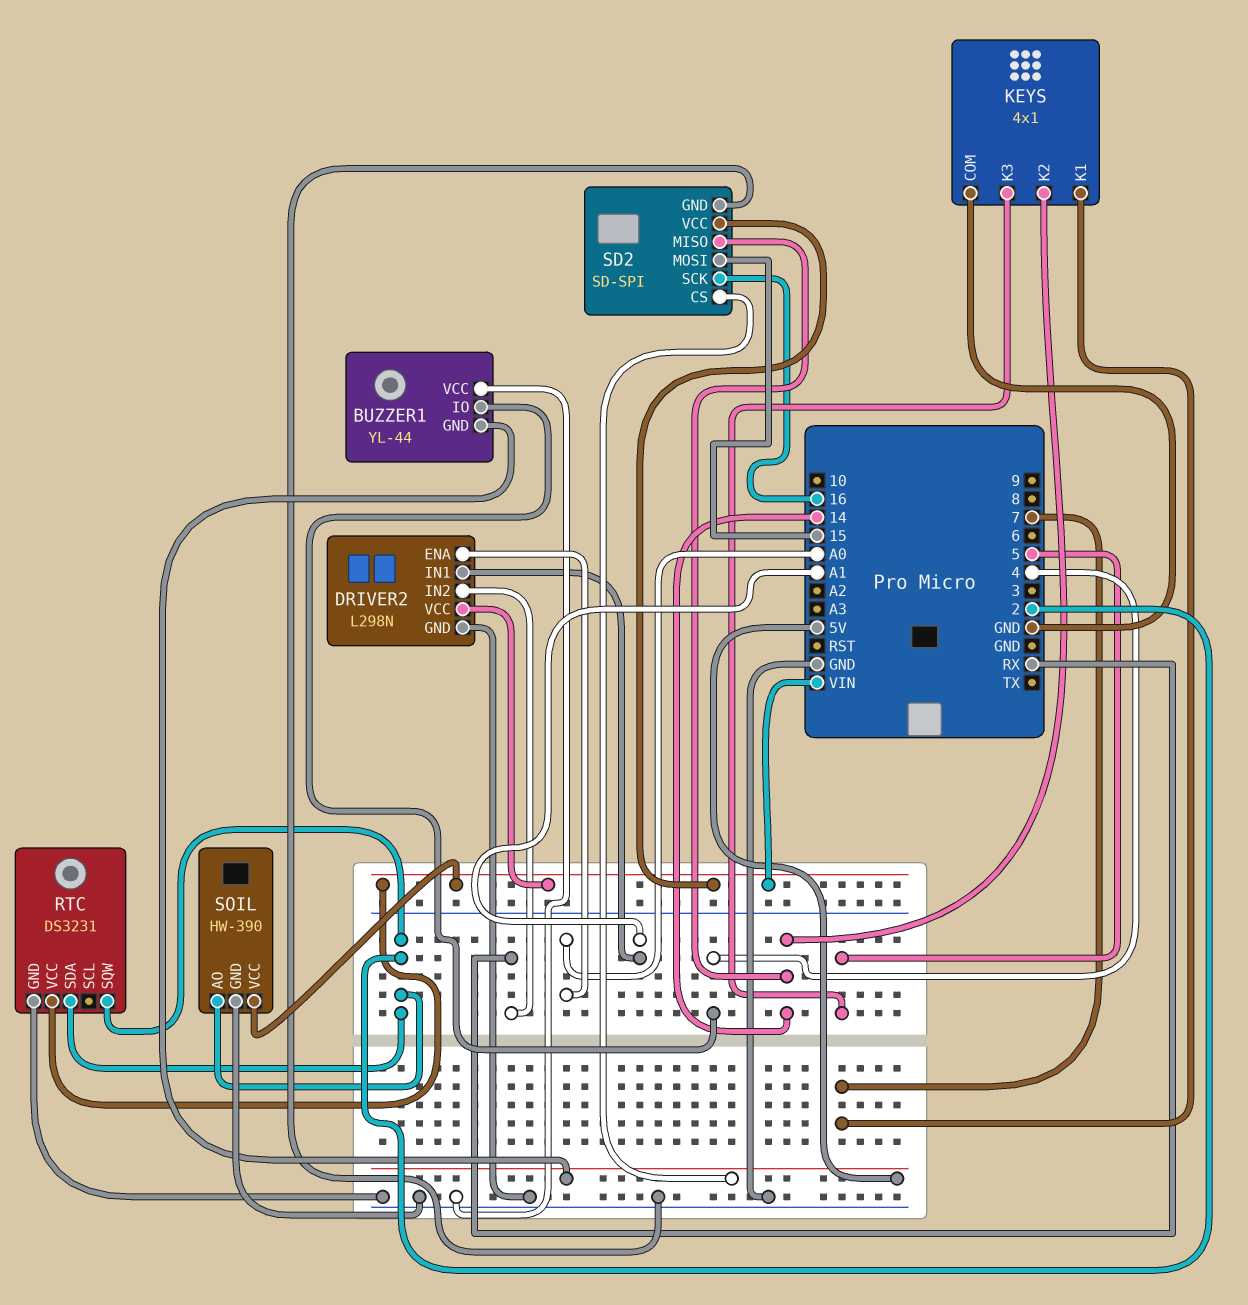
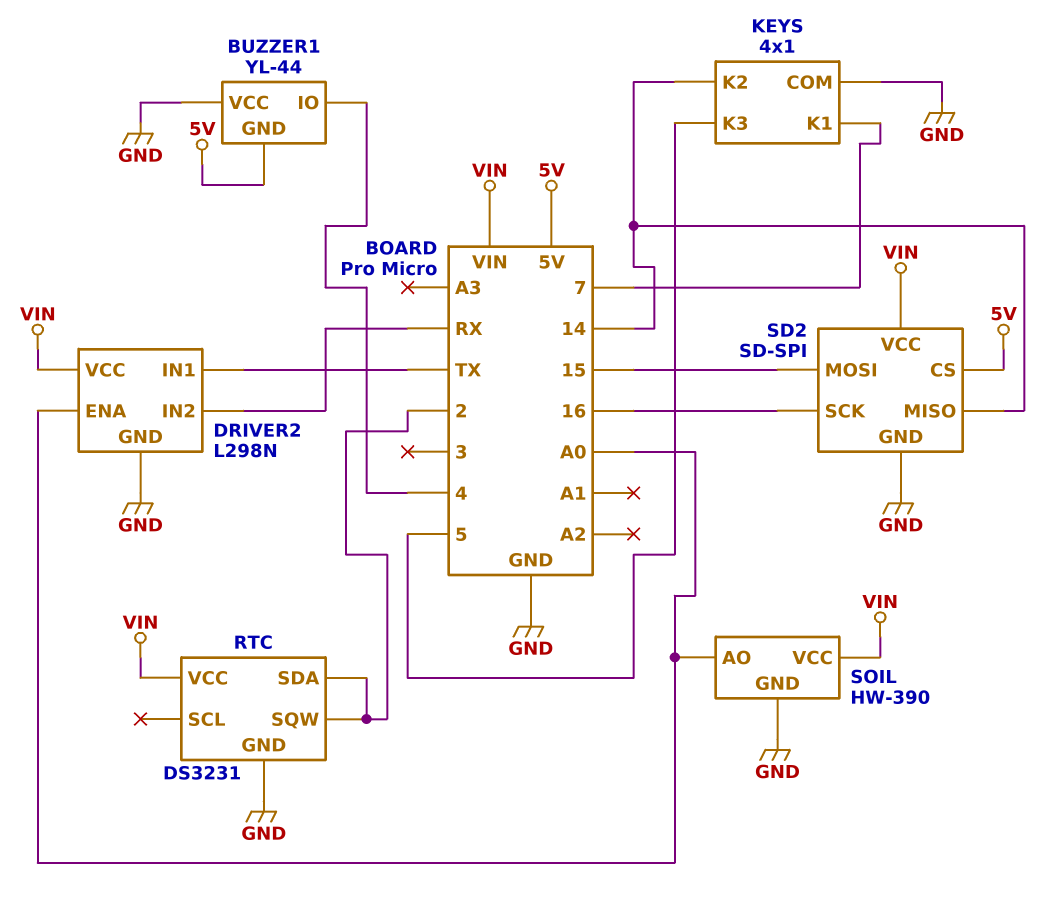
DRIVER2 pin IN1: A1 -> TX
SOIL pin AO: 2 -> A0

